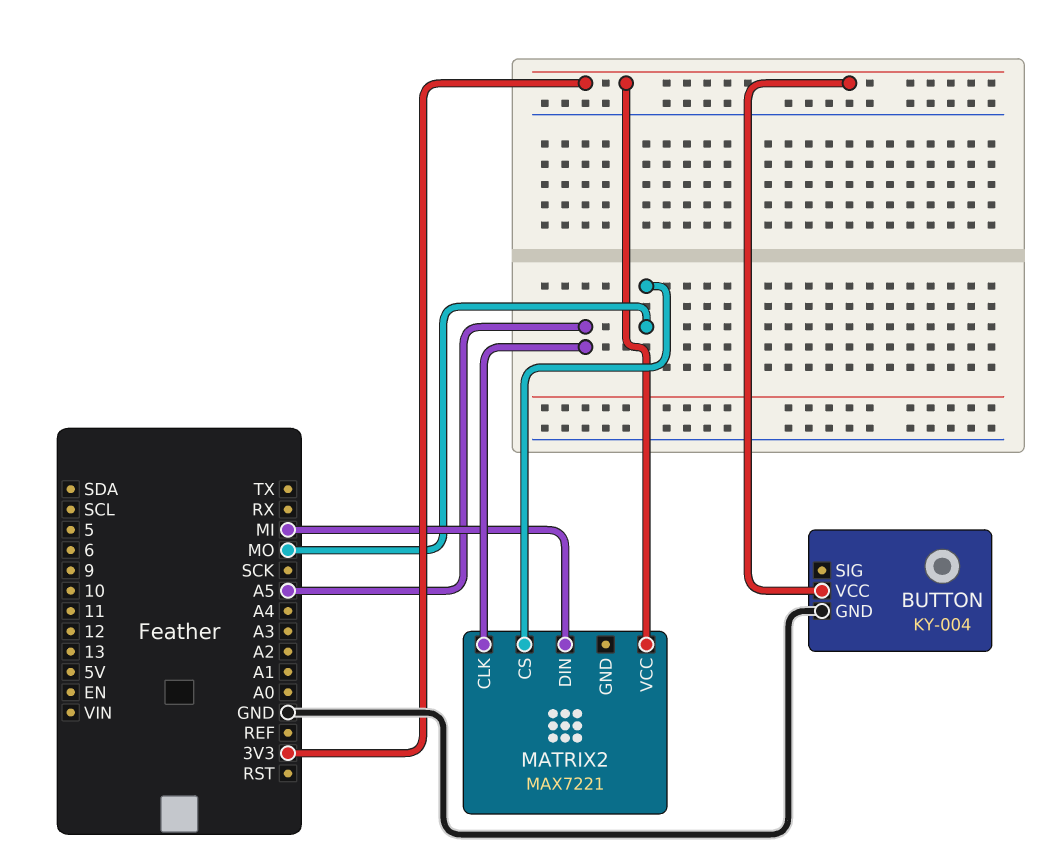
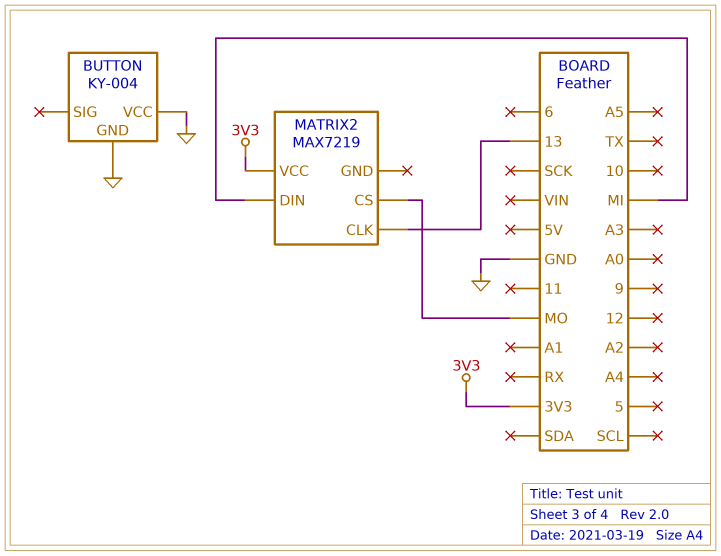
BUTTON pin VCC: 3V3 -> GND
MATRIX2: MAX7221 -> MAX7219
MATRIX2 pin CLK: A5 -> 13

